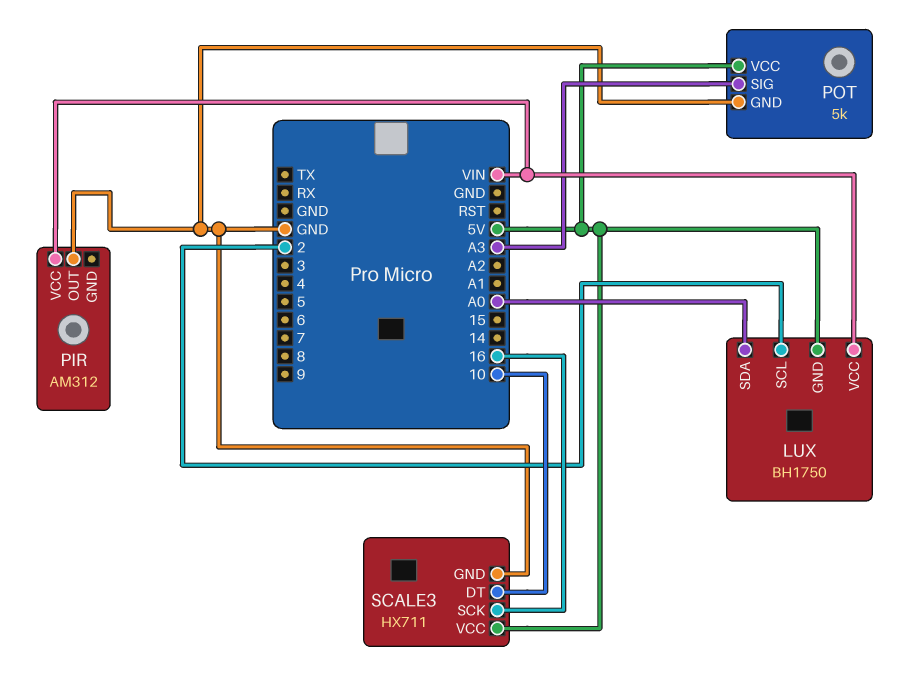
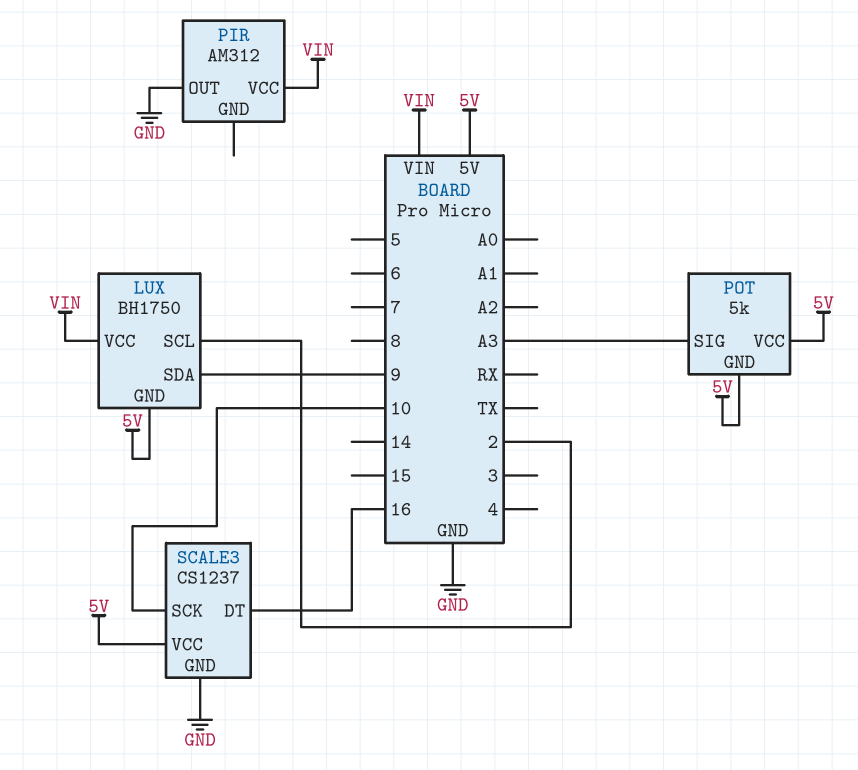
LUX pin SDA: A0 -> 9
POT pin GND: GND -> 5V
SCALE3: HX711 -> CS1237
SCALE3 pin DT: 10 -> 16
SCALE3 pin SCK: 16 -> 10

